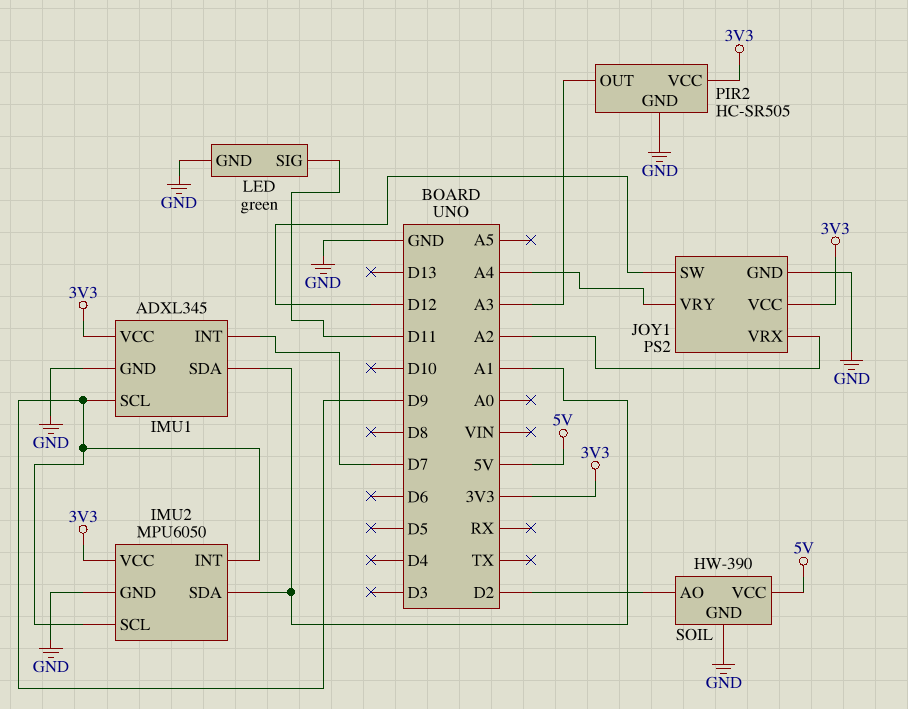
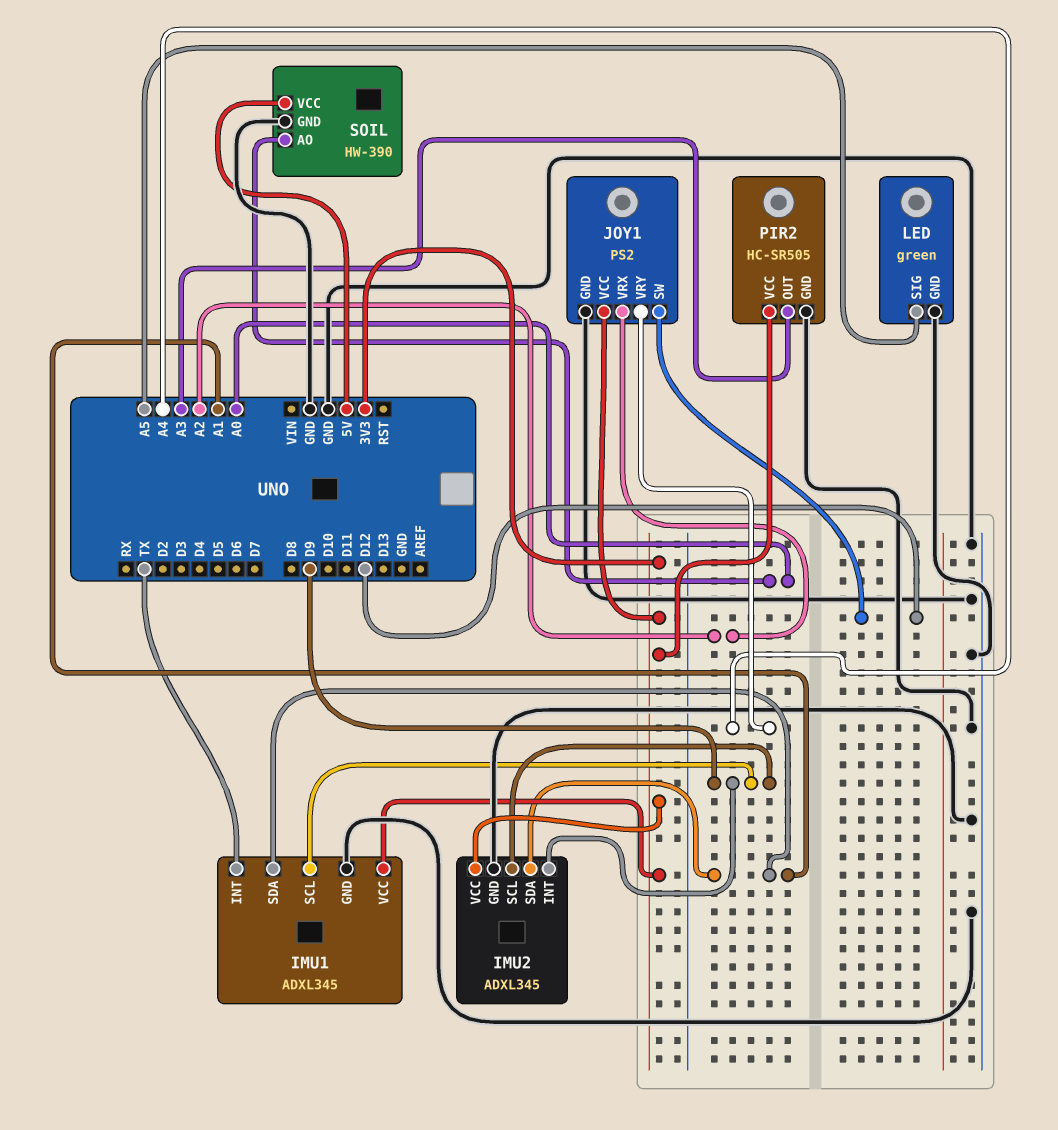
IMU1 pin INT: D7 -> TX
IMU2: MPU6050 -> ADXL345
LED pin SIG: D11 -> A5
SOIL pin AO: D2 -> A0

